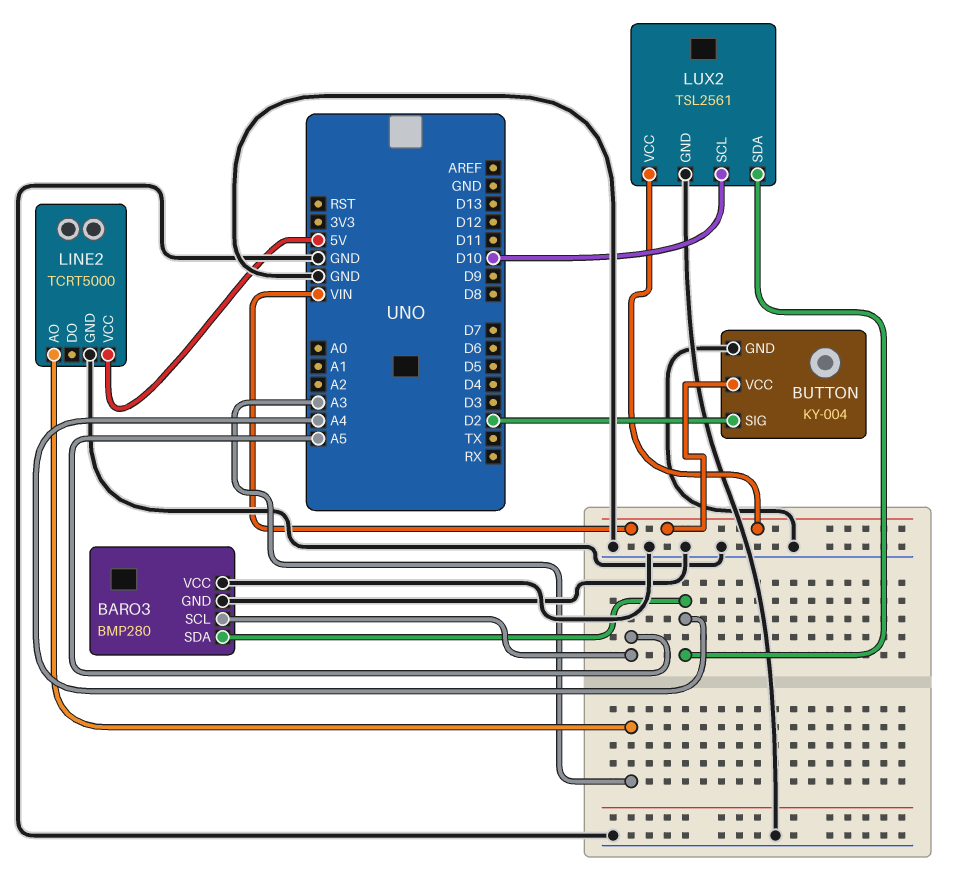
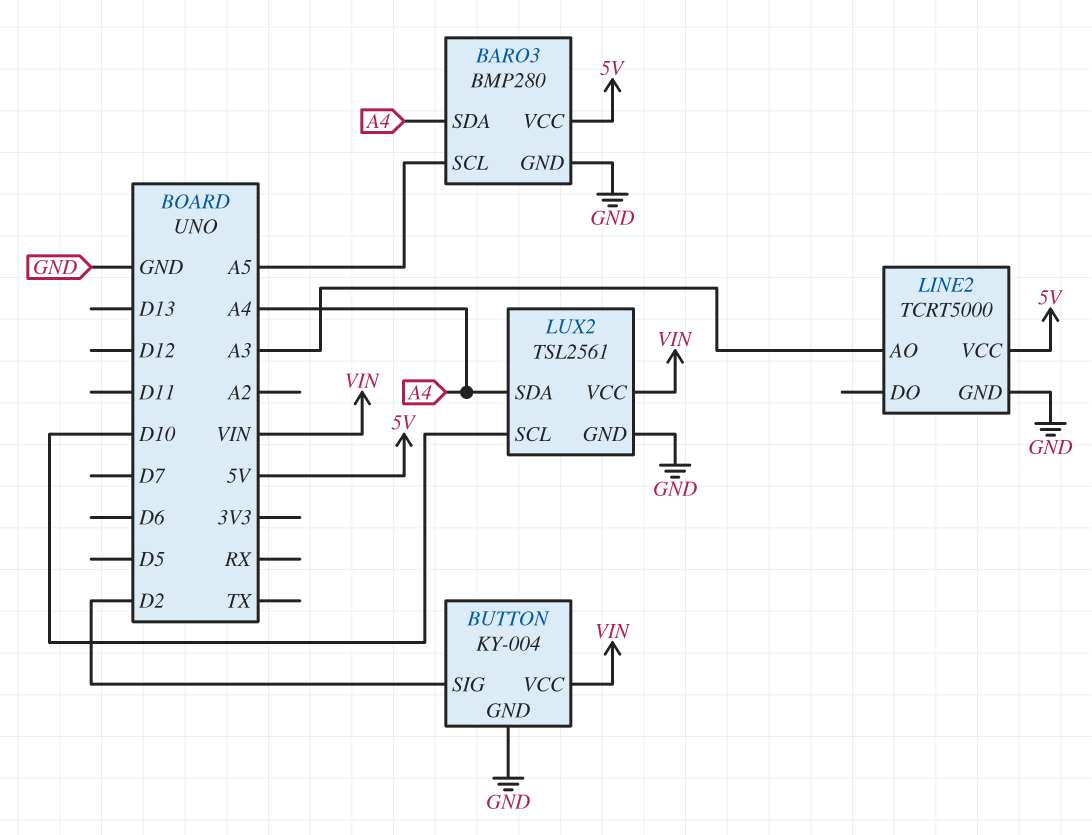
BARO3 pin VCC: GND -> 5V

